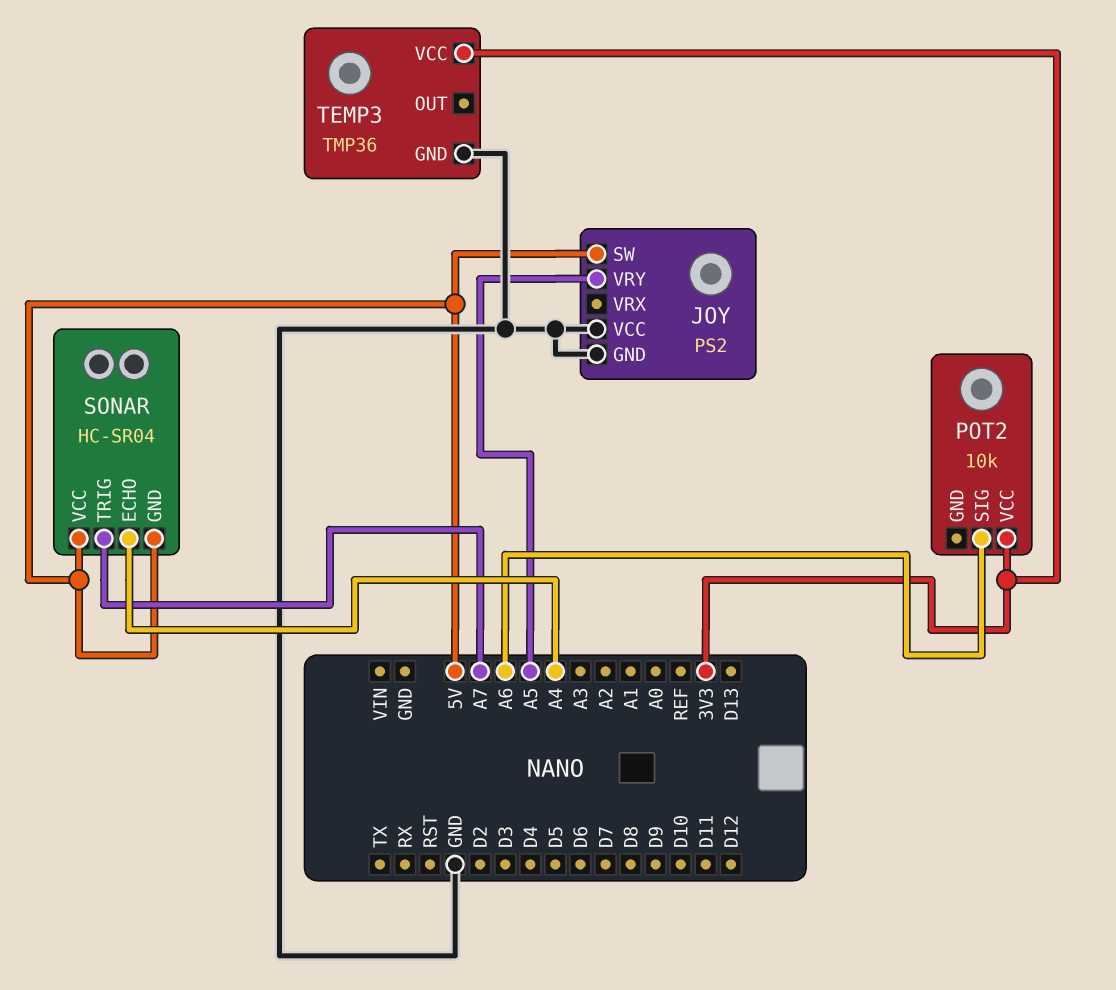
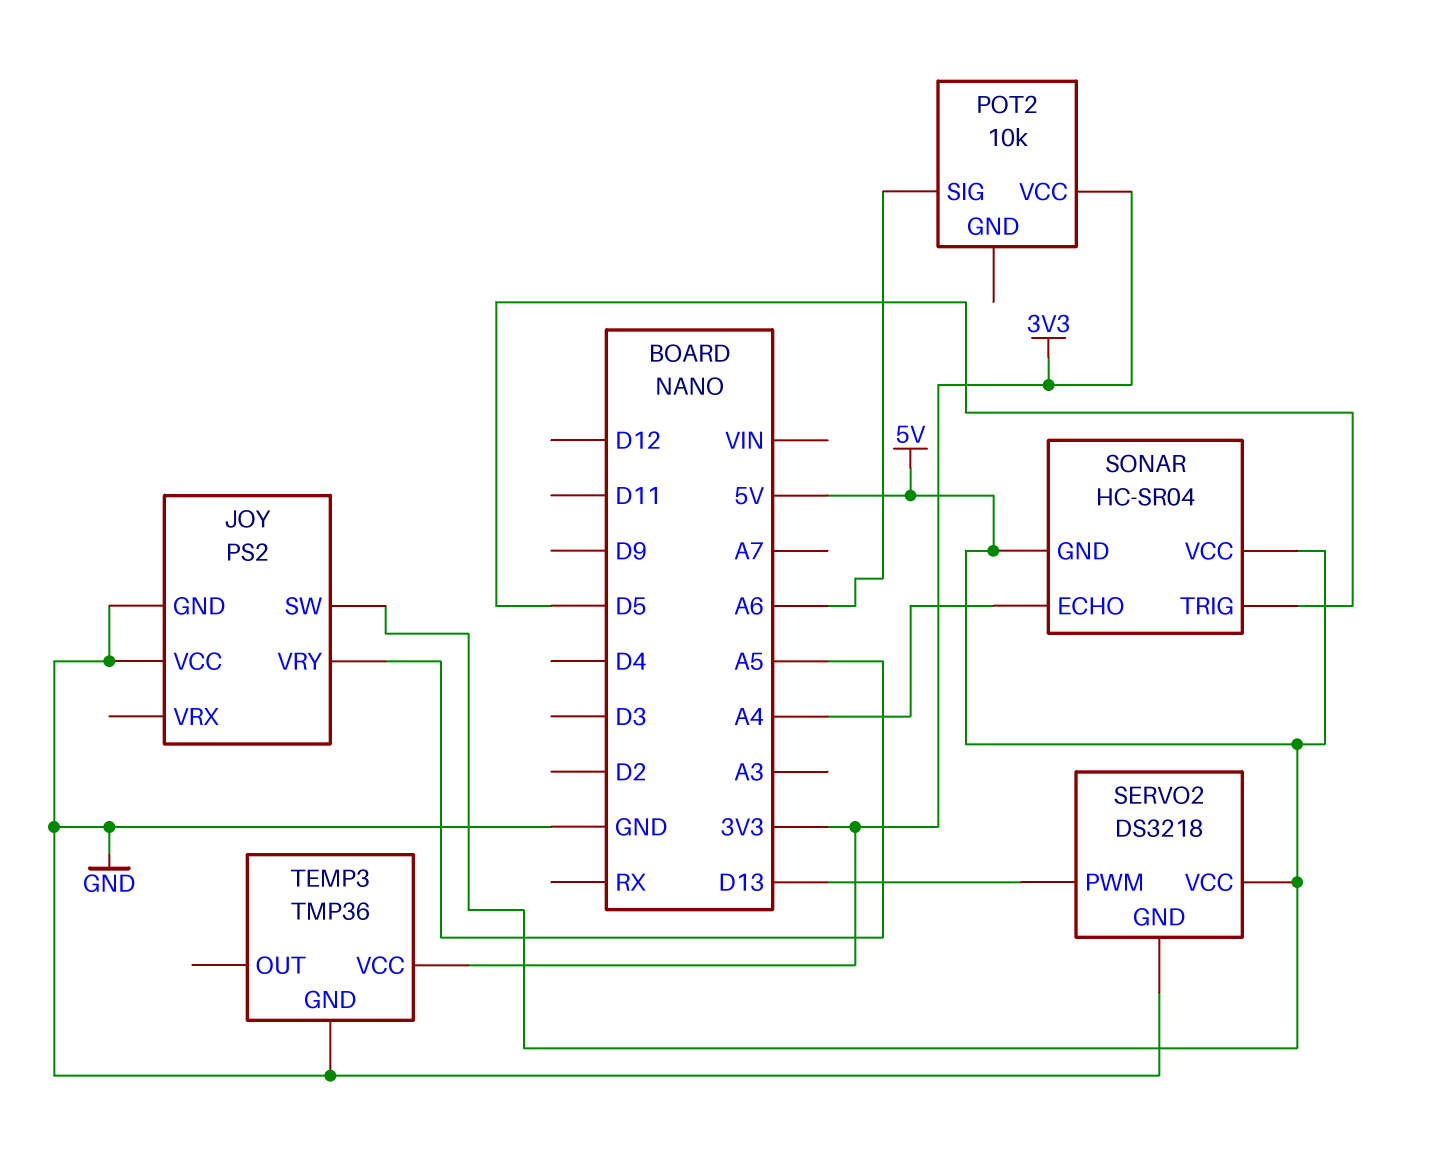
SERVO2: none -> DS3218
SERVO2 pin GND: none -> GND
SERVO2 pin PWM: none -> D13
SERVO2 pin VCC: none -> 5V
SONAR pin TRIG: A7 -> D5

